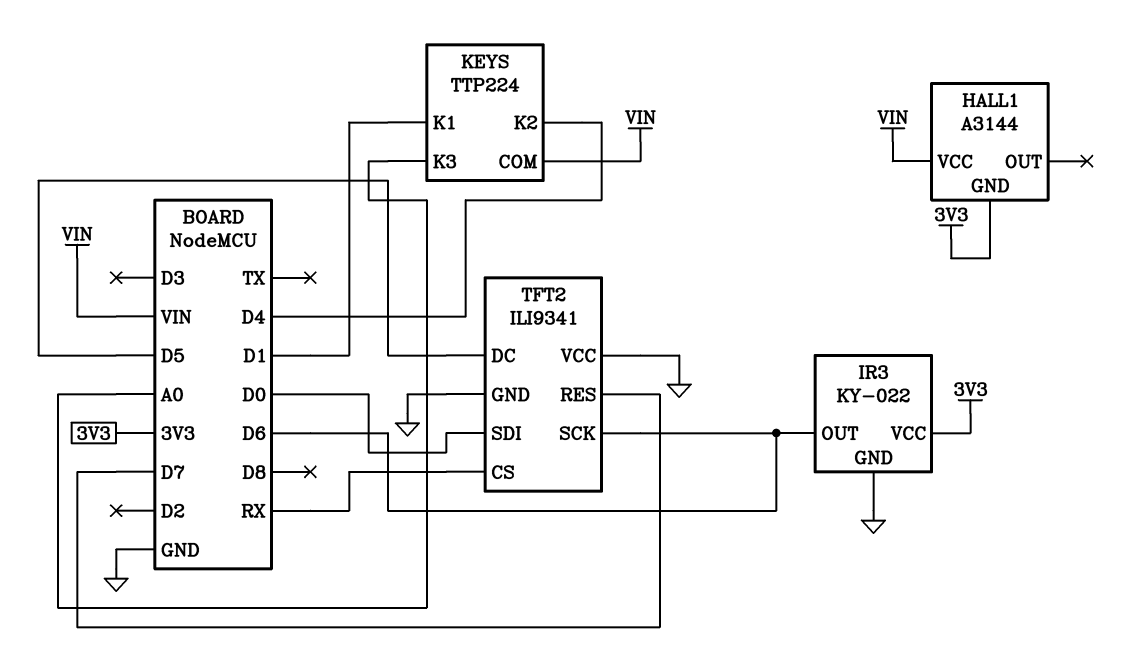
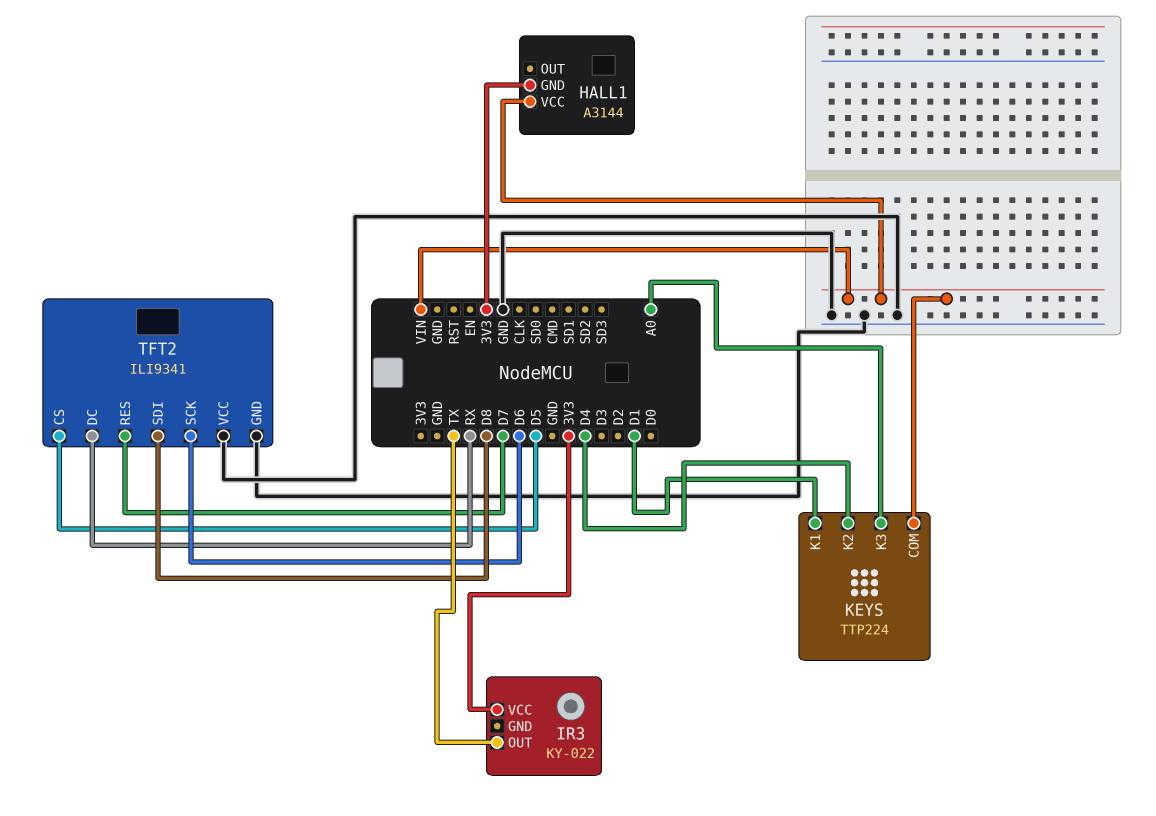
IR3 pin GND: GND -> none
IR3 pin OUT: D6 -> TX
TFT2 pin CS: RX -> D5
TFT2 pin DC: D5 -> RX
TFT2 pin SDI: D0 -> D8

